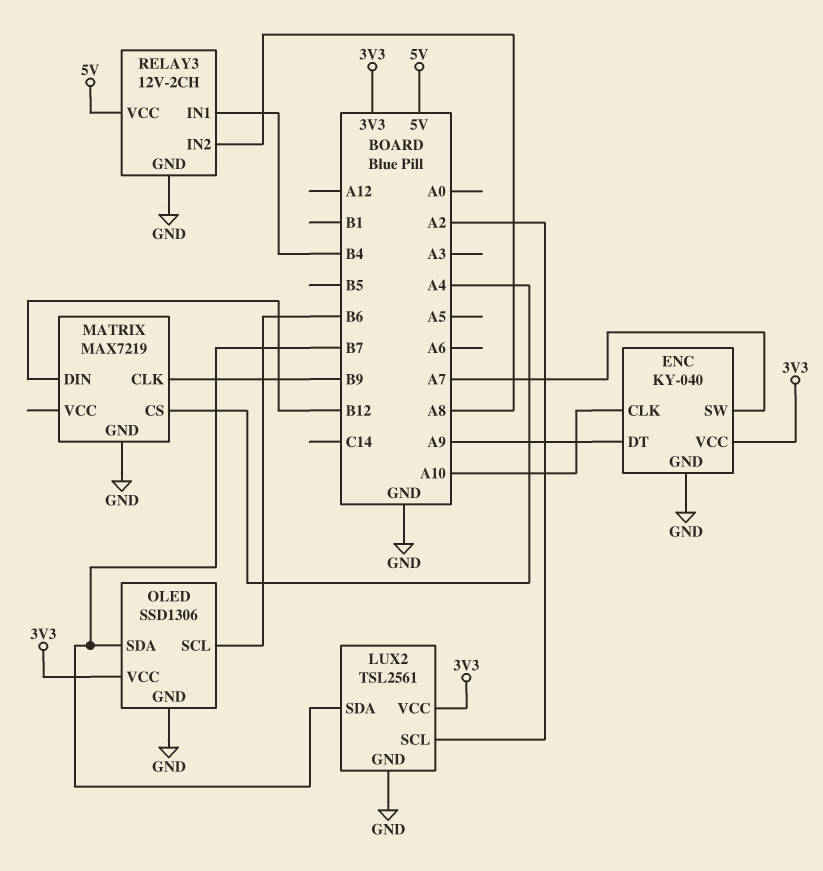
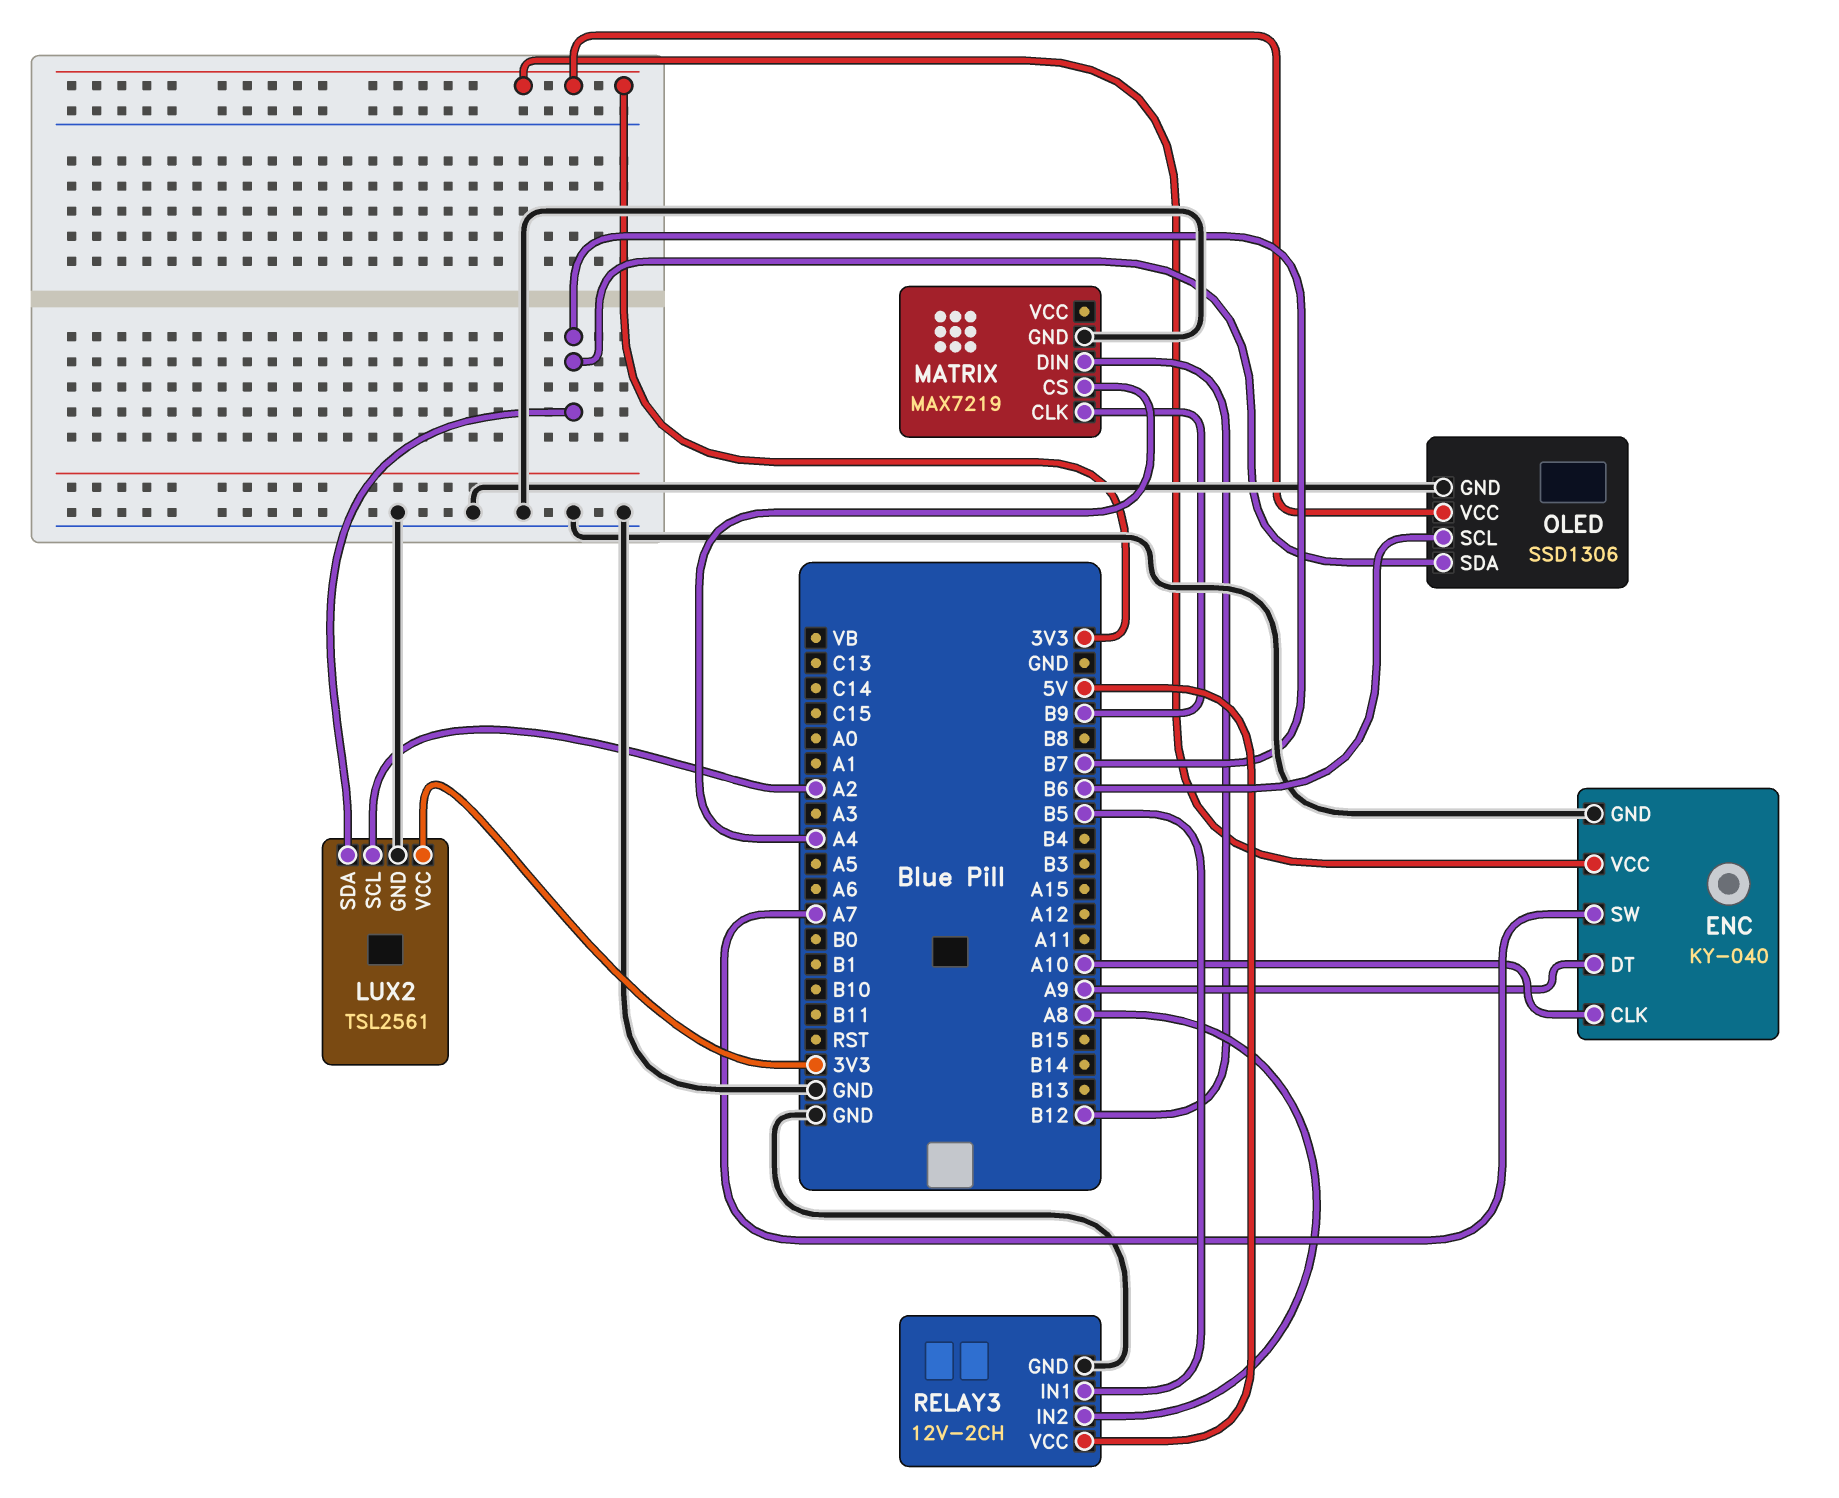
RELAY3 pin IN1: B4 -> B5

